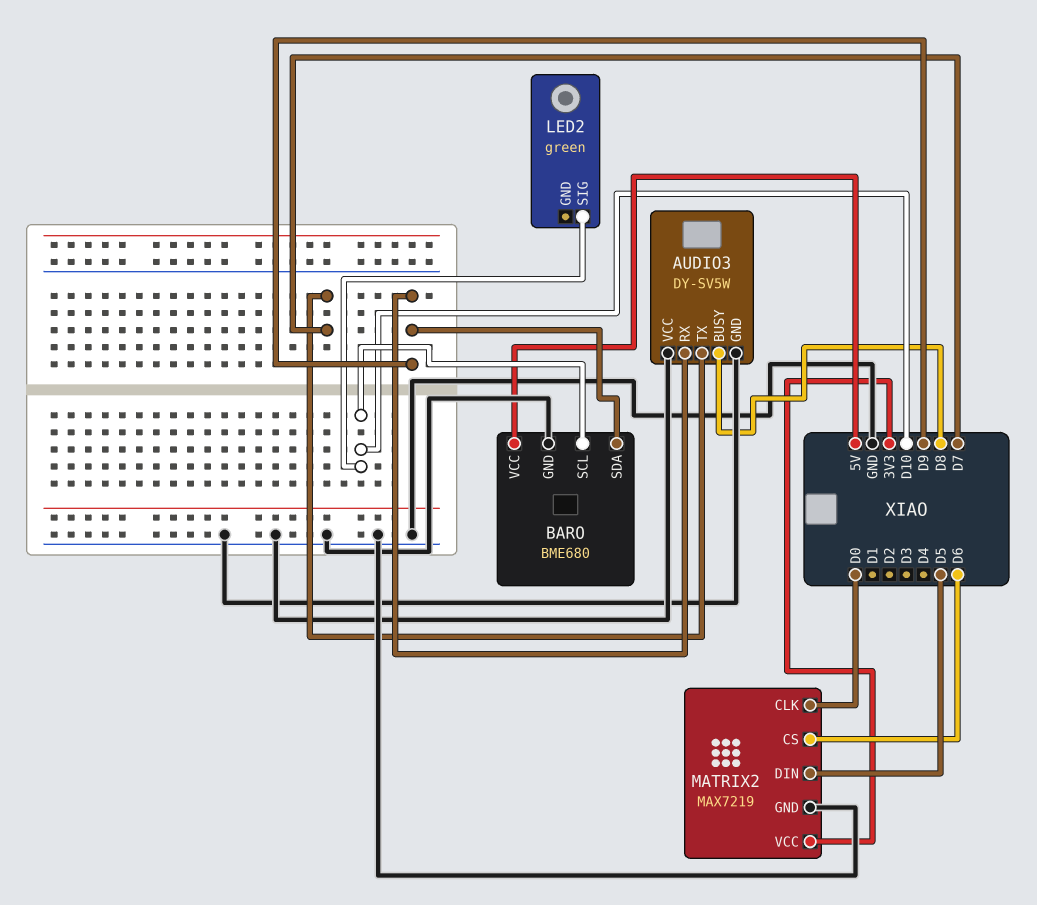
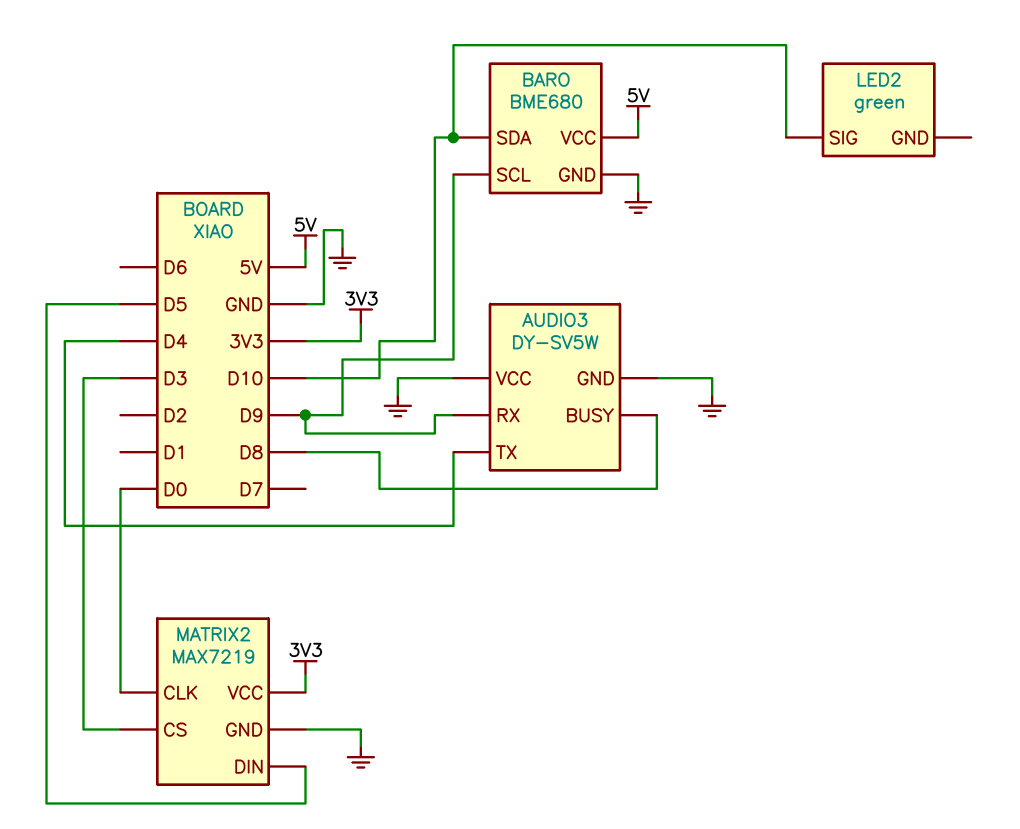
AUDIO3 pin TX: D7 -> D4
BARO pin SCL: D10 -> D9
BARO pin SDA: D9 -> D10
MATRIX2 pin CS: D6 -> D3

